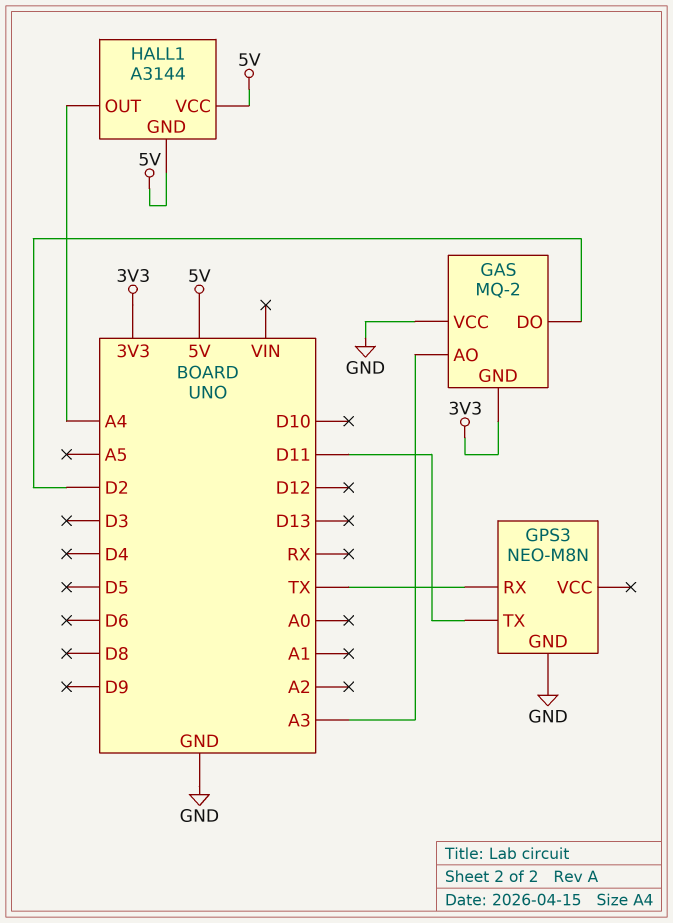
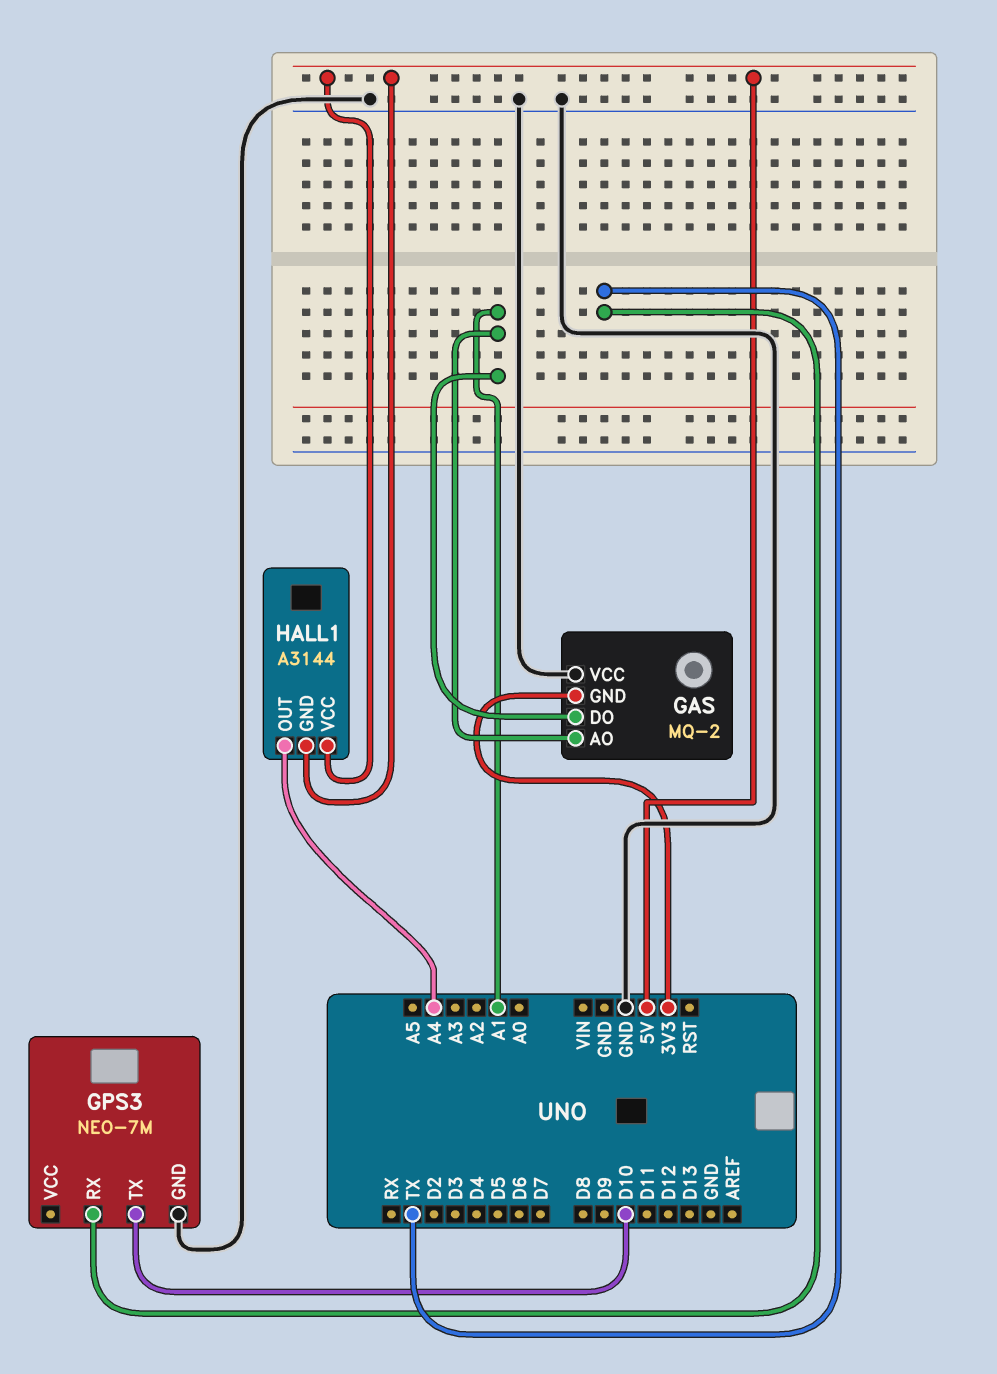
GAS pin AO: A3 -> A1
GAS pin DO: D2 -> A1
GPS3: NEO-M8N -> NEO-7M
GPS3 pin TX: D11 -> D10

